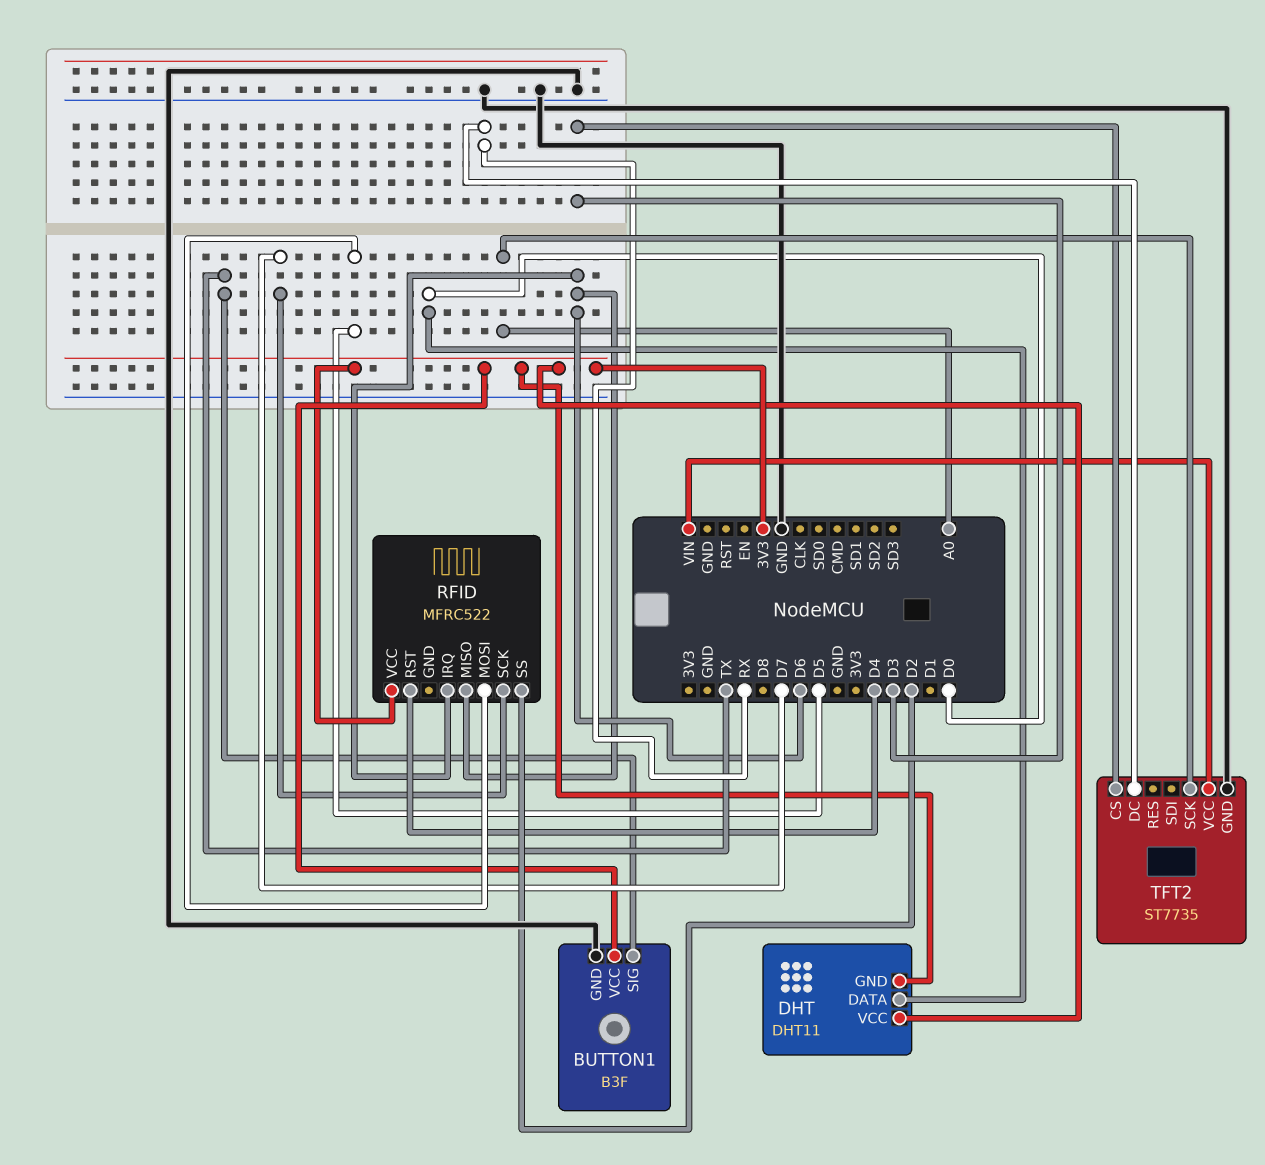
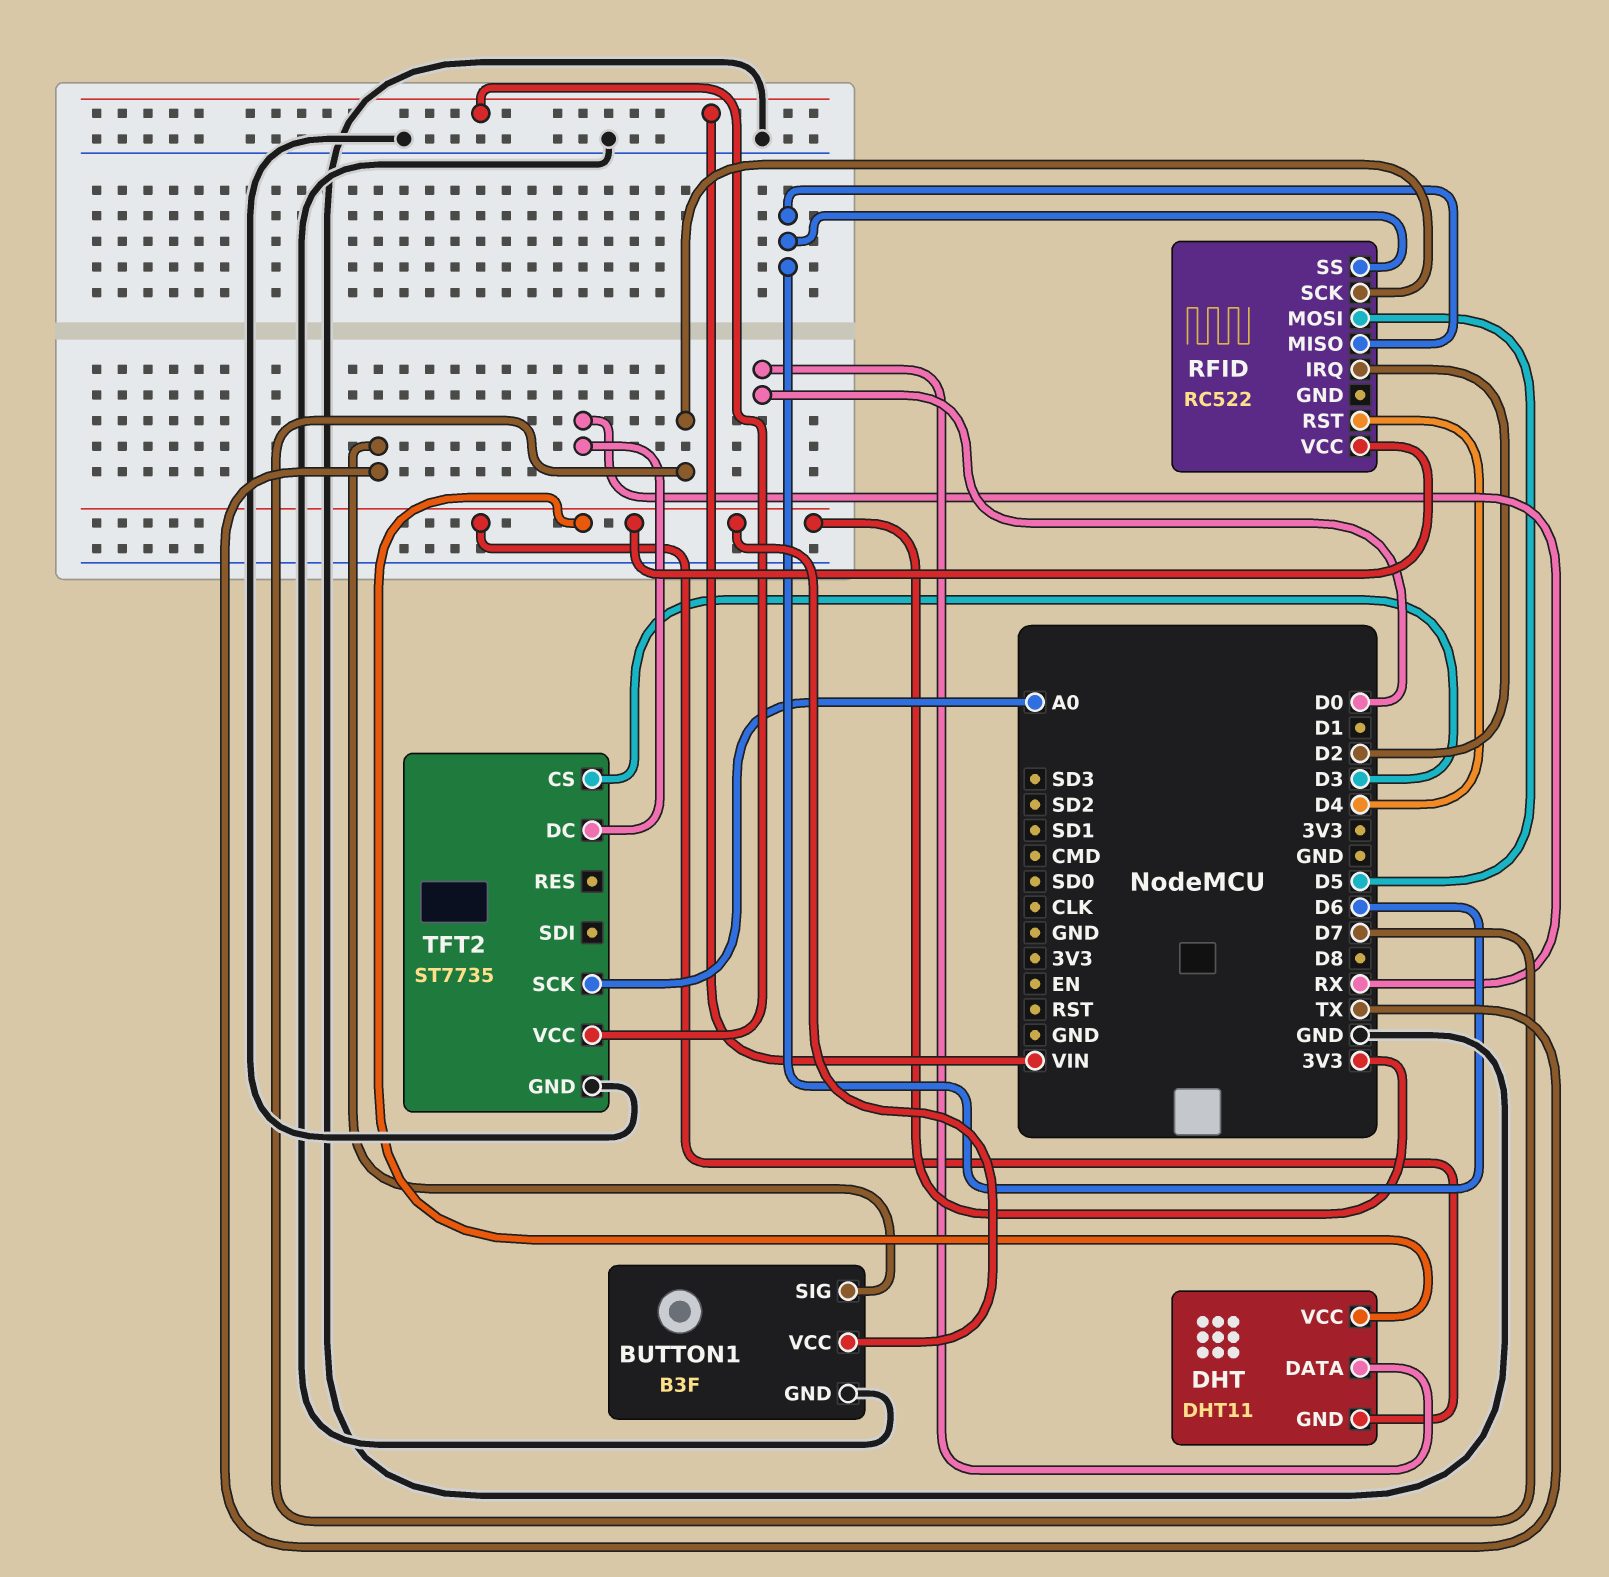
RFID: MFRC522 -> RC522
RFID pin IRQ: D6 -> D2
RFID pin SS: D2 -> D6

